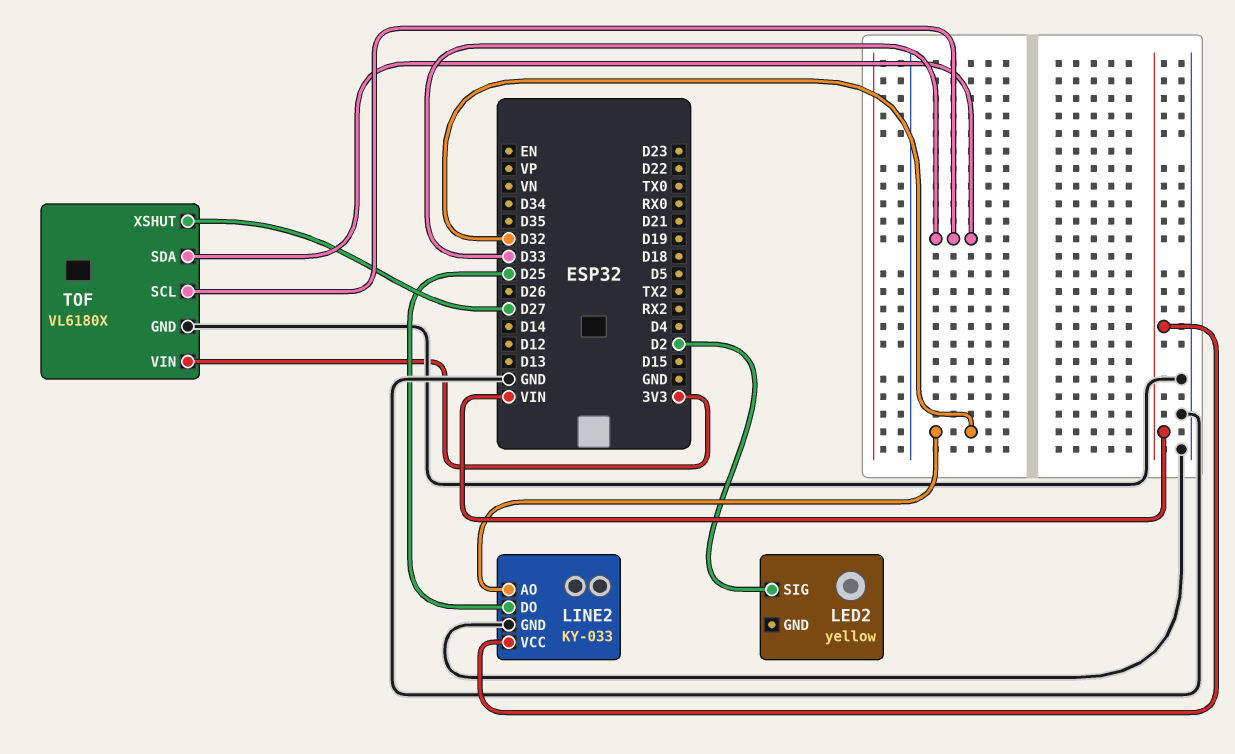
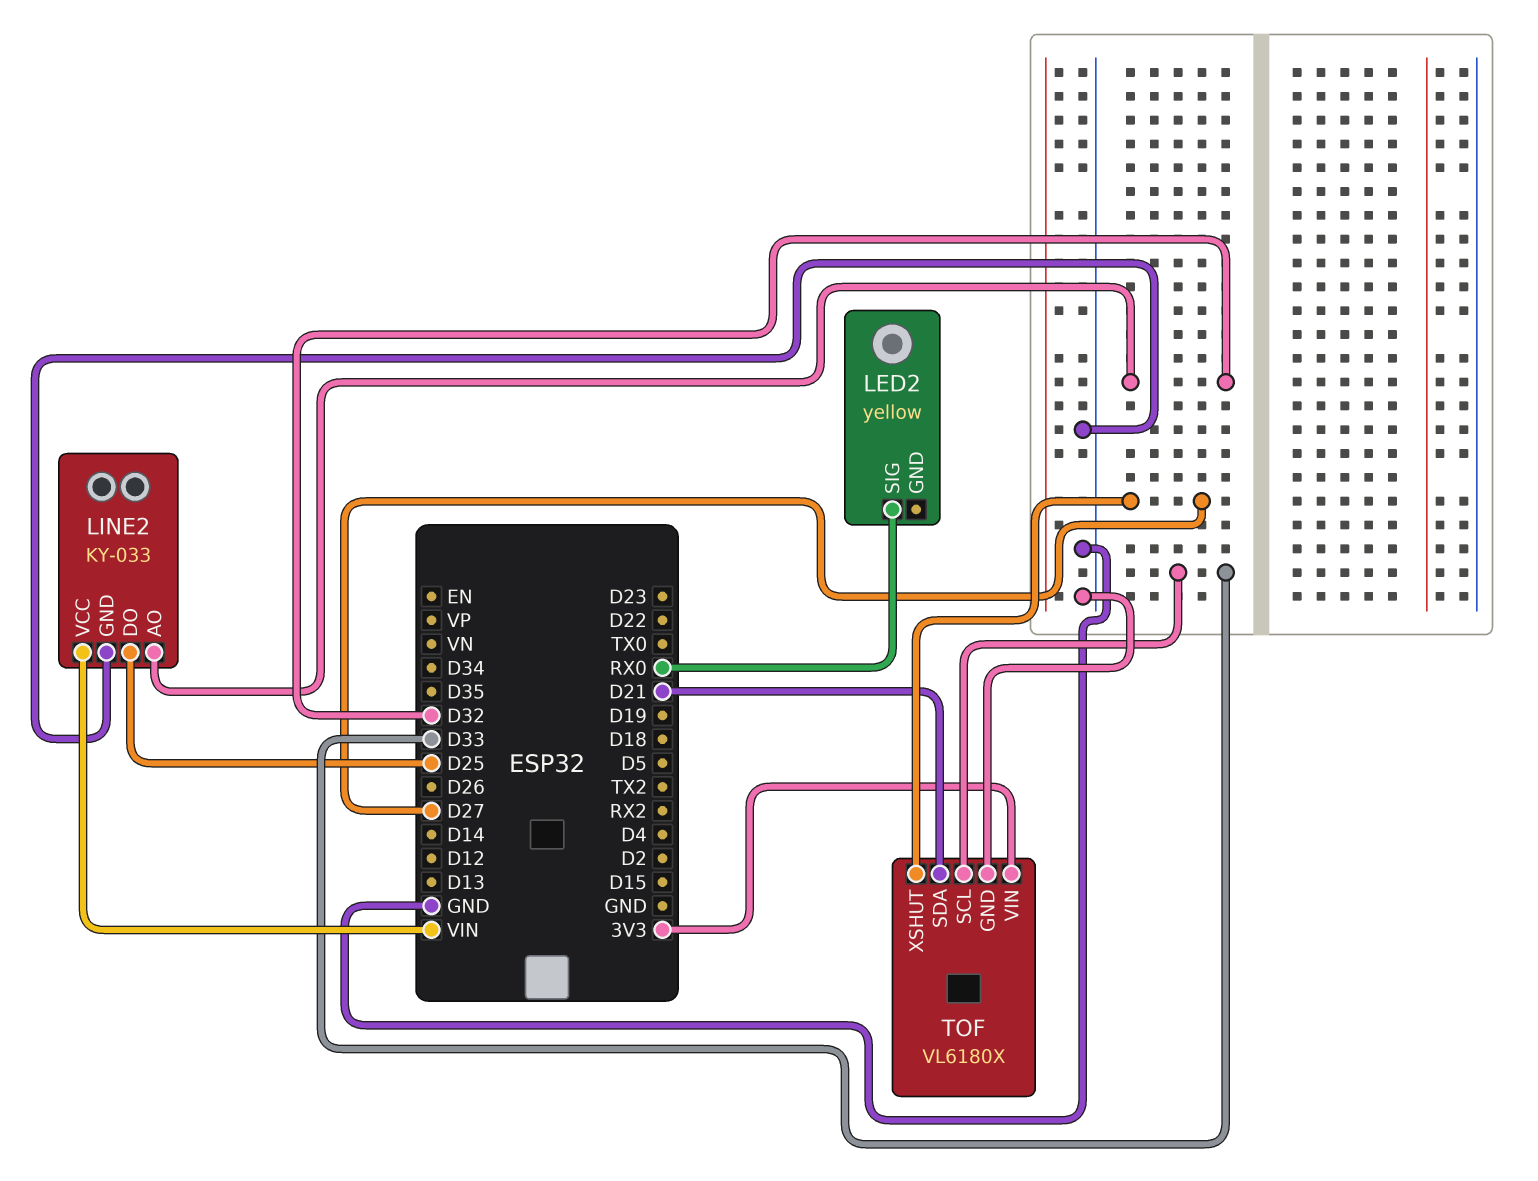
LED2 pin SIG: D2 -> RX0
TOF pin SDA: D33 -> D21

